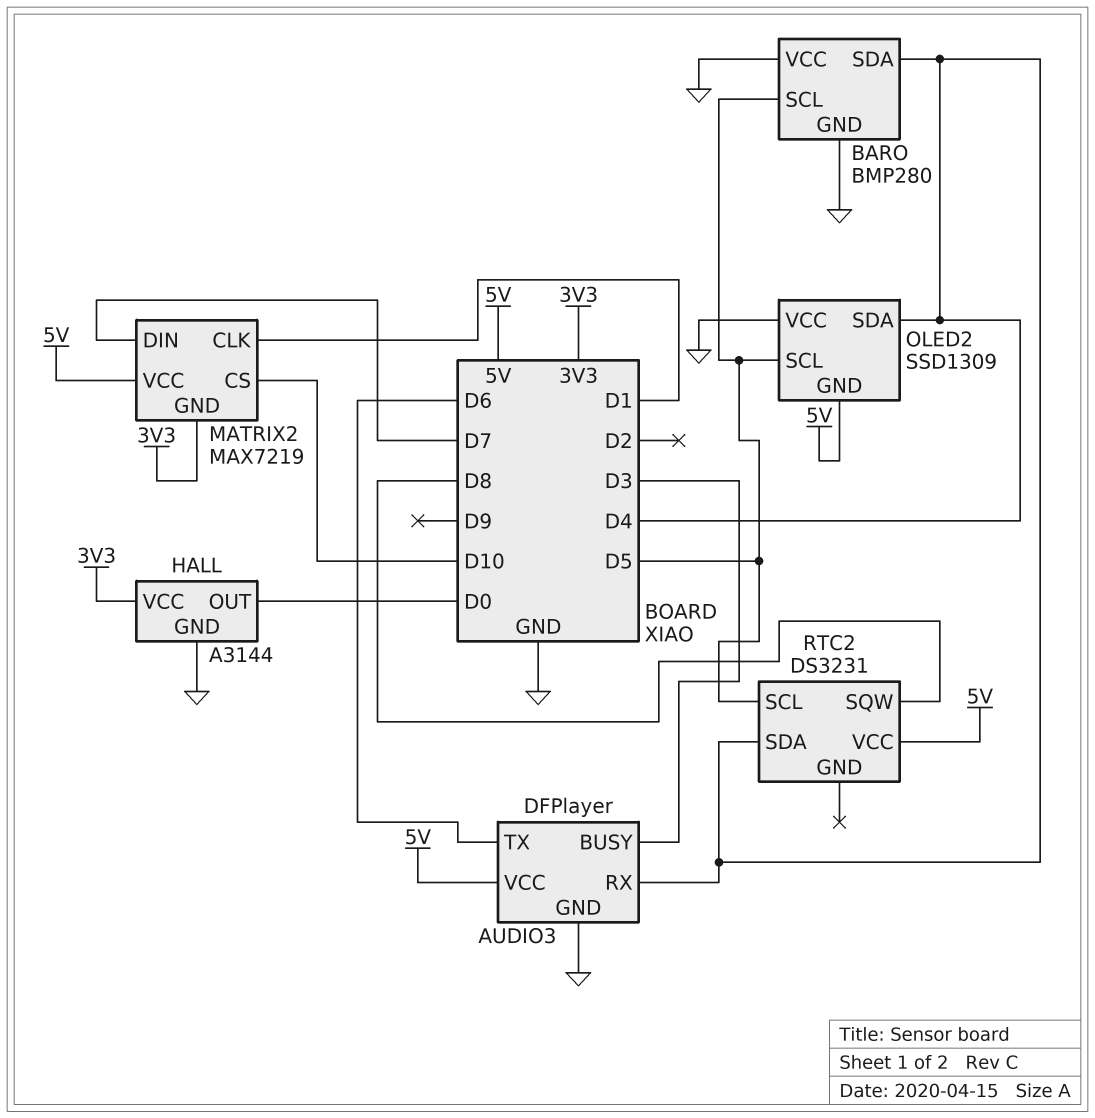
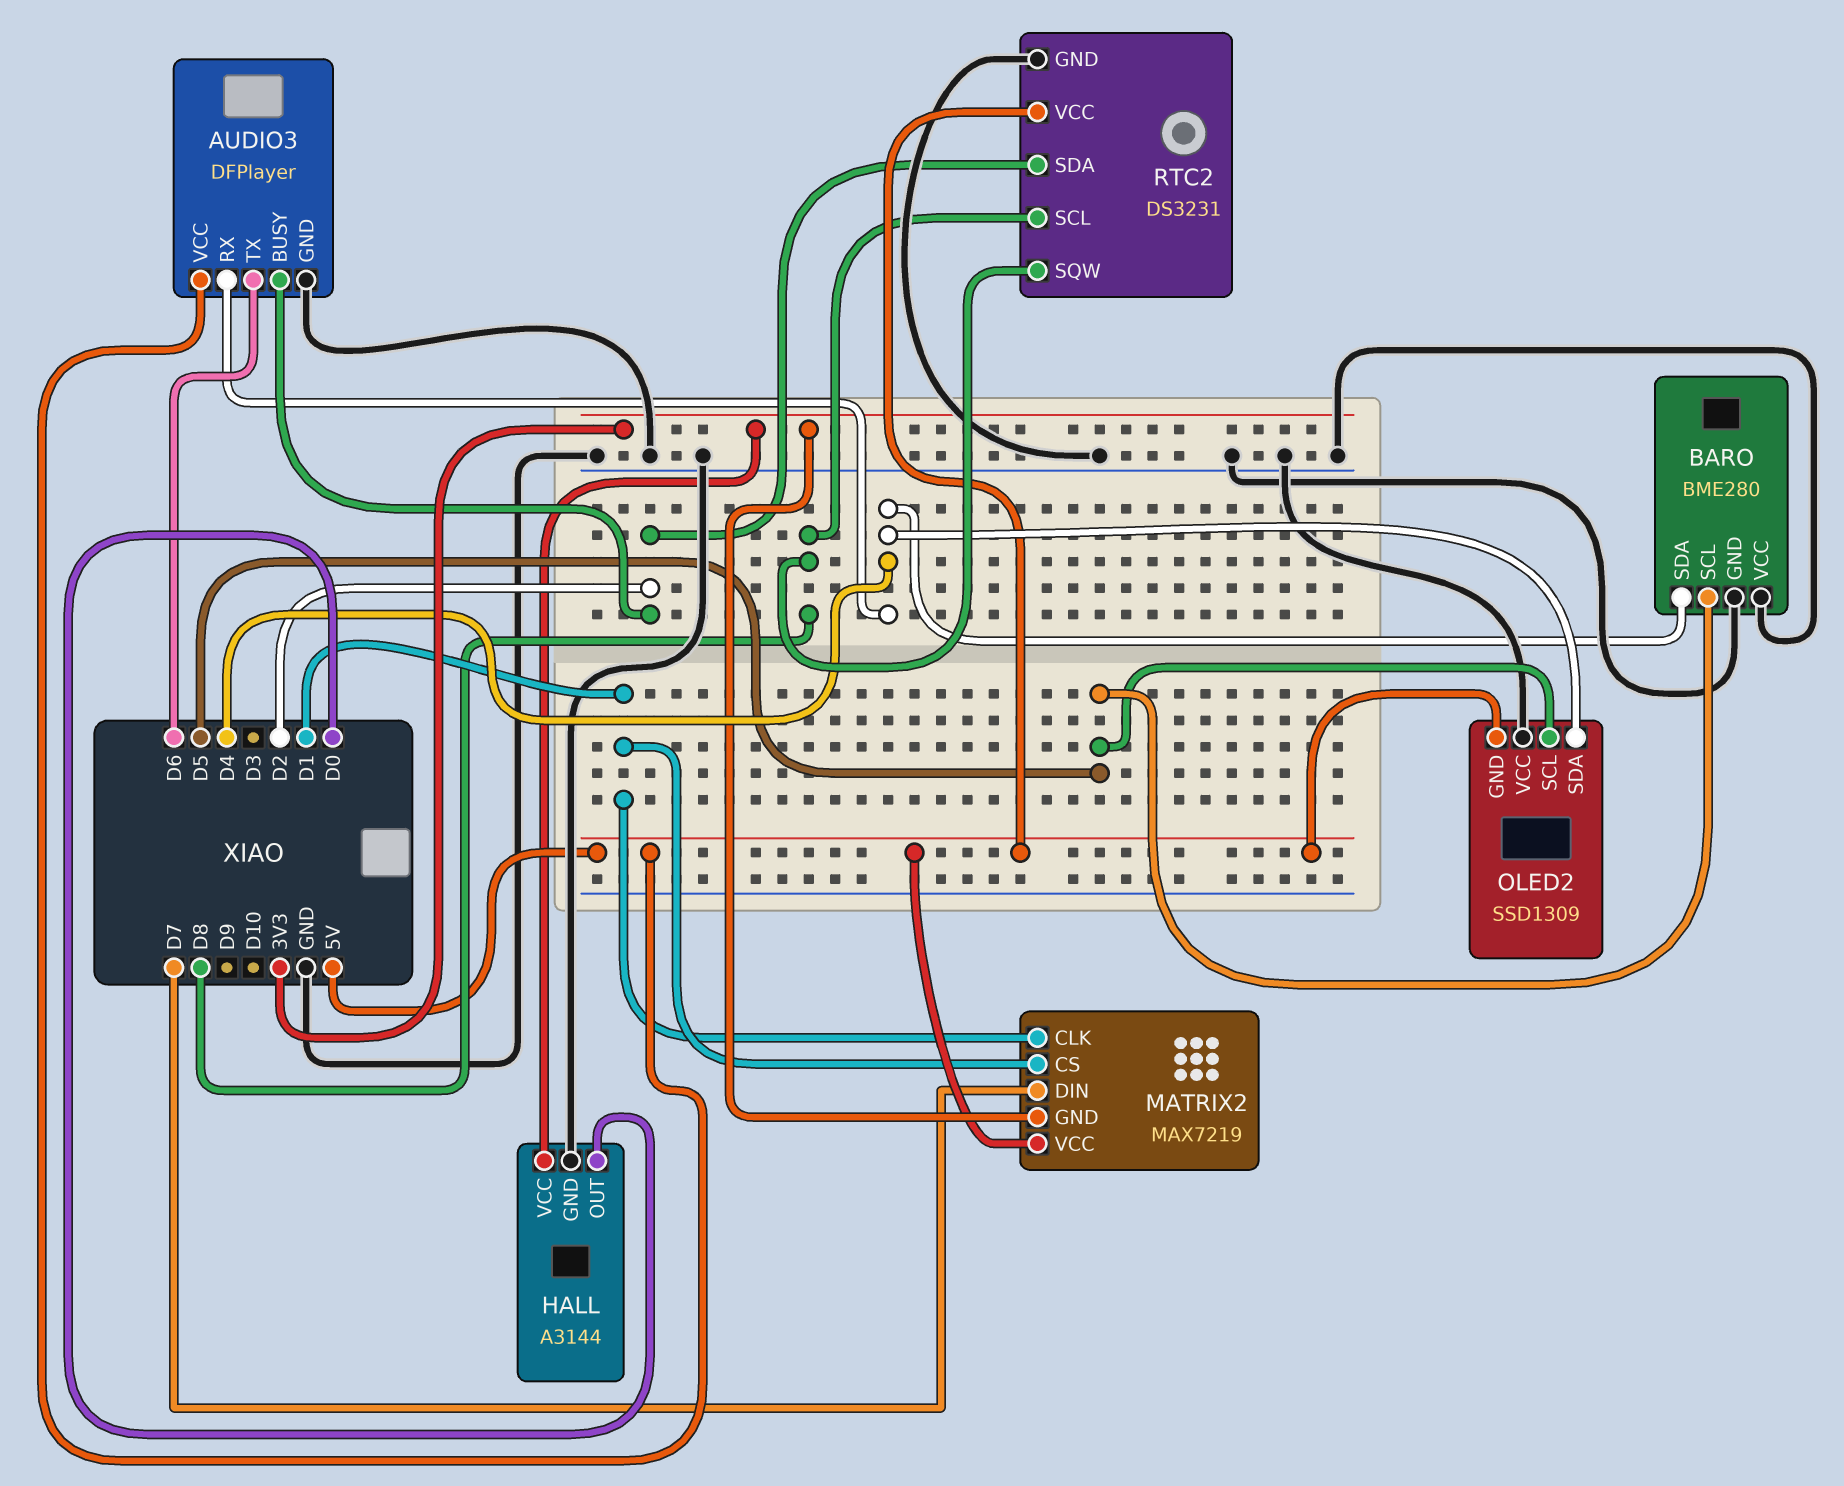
AUDIO3 pin BUSY: D3 -> D2
BARO: BMP280 -> BME280
MATRIX2 pin CS: D10 -> D1
RTC2 pin GND: none -> GND
RTC2 pin SCL: D5 -> D8
RTC2 pin SDA: D4 -> D2

